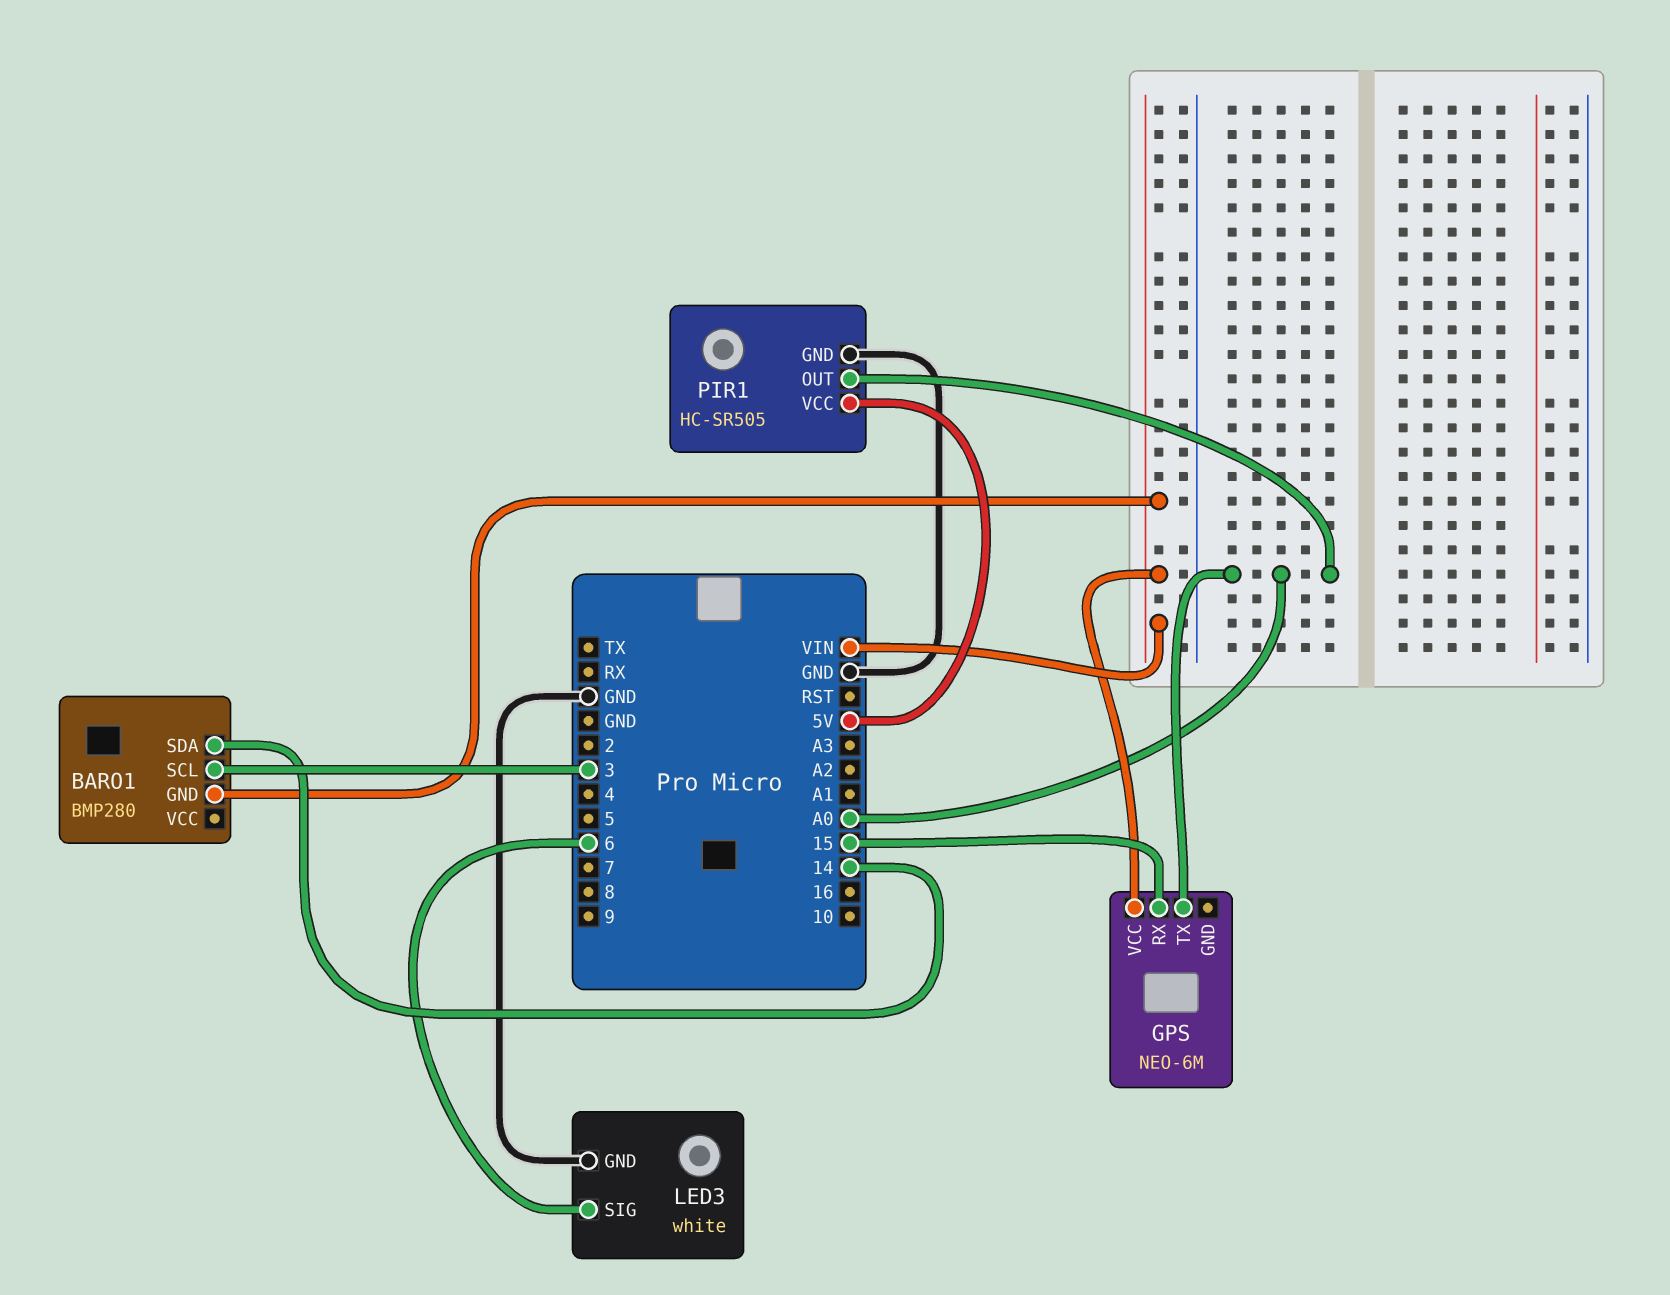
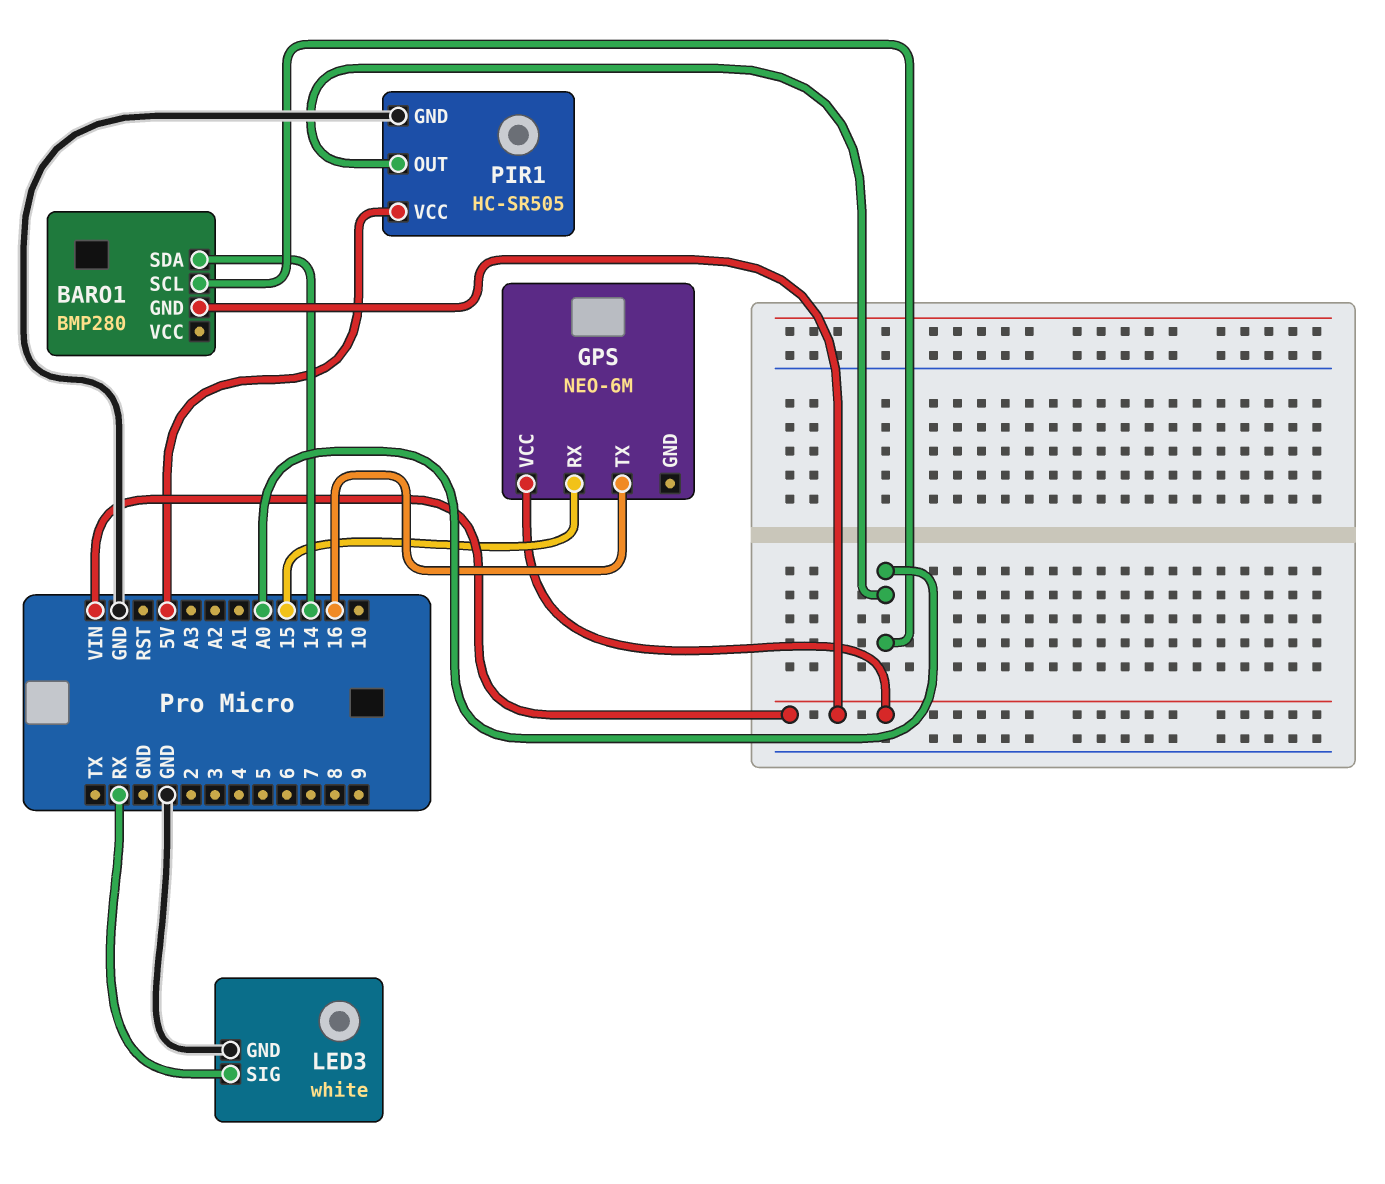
BARO1 pin SCL: 3 -> A0
GPS pin TX: A0 -> 16
LED3 pin SIG: 6 -> RX

